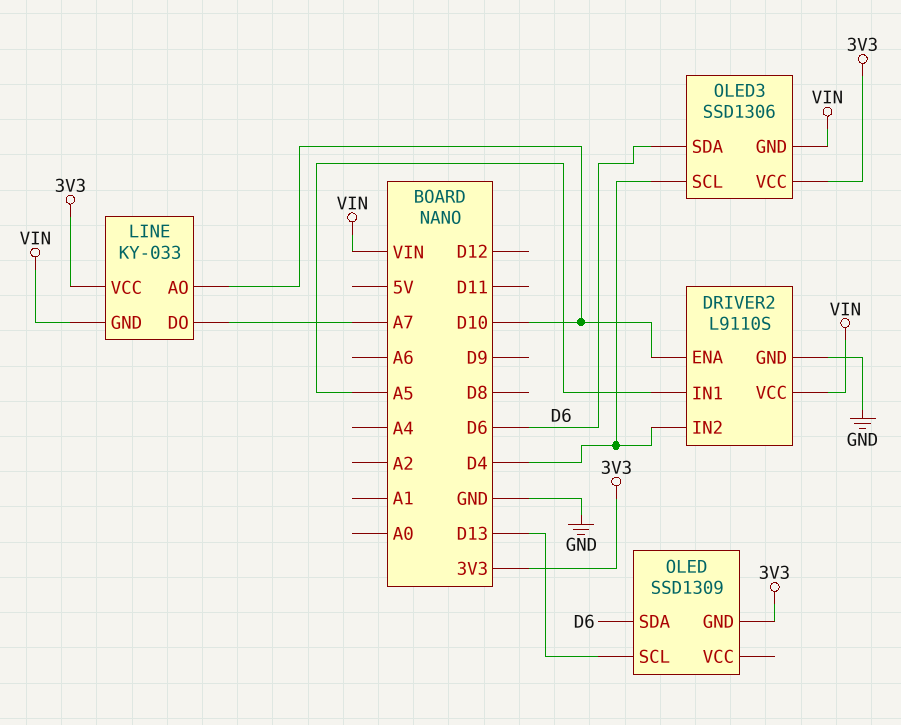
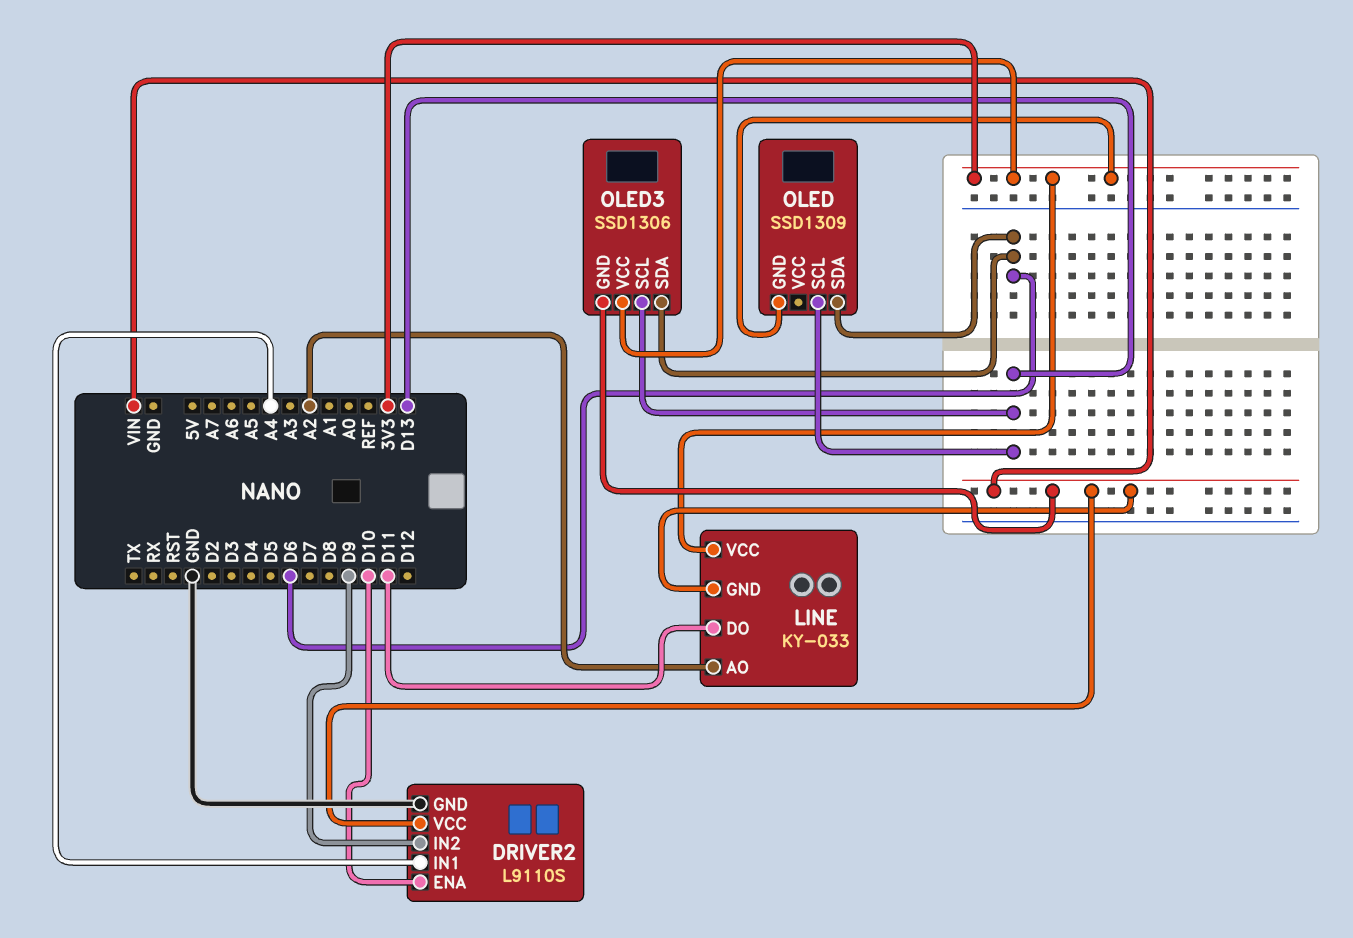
DRIVER2 pin IN1: A5 -> A4
DRIVER2 pin IN2: D4 -> D9
LINE pin AO: D10 -> A2
LINE pin DO: A7 -> D11
OLED3 pin SCL: D4 -> D13

